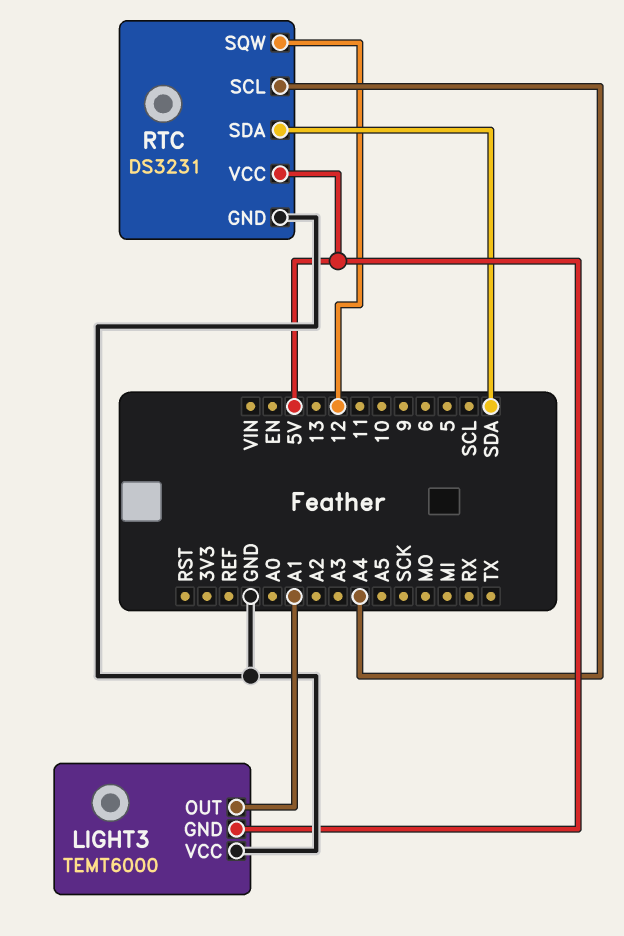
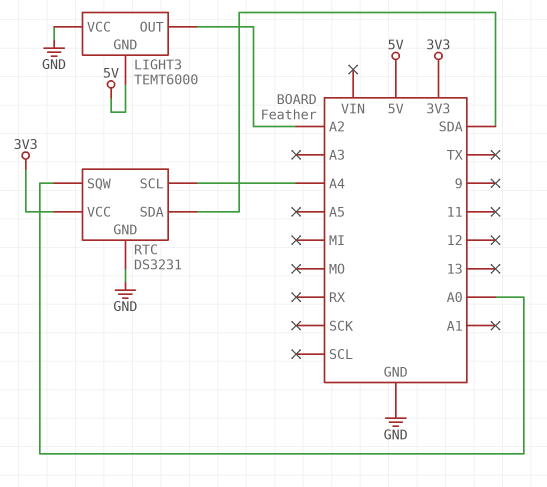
LIGHT3 pin OUT: A1 -> A2
RTC pin SQW: 12 -> A0
RTC pin VCC: 5V -> 3V3

